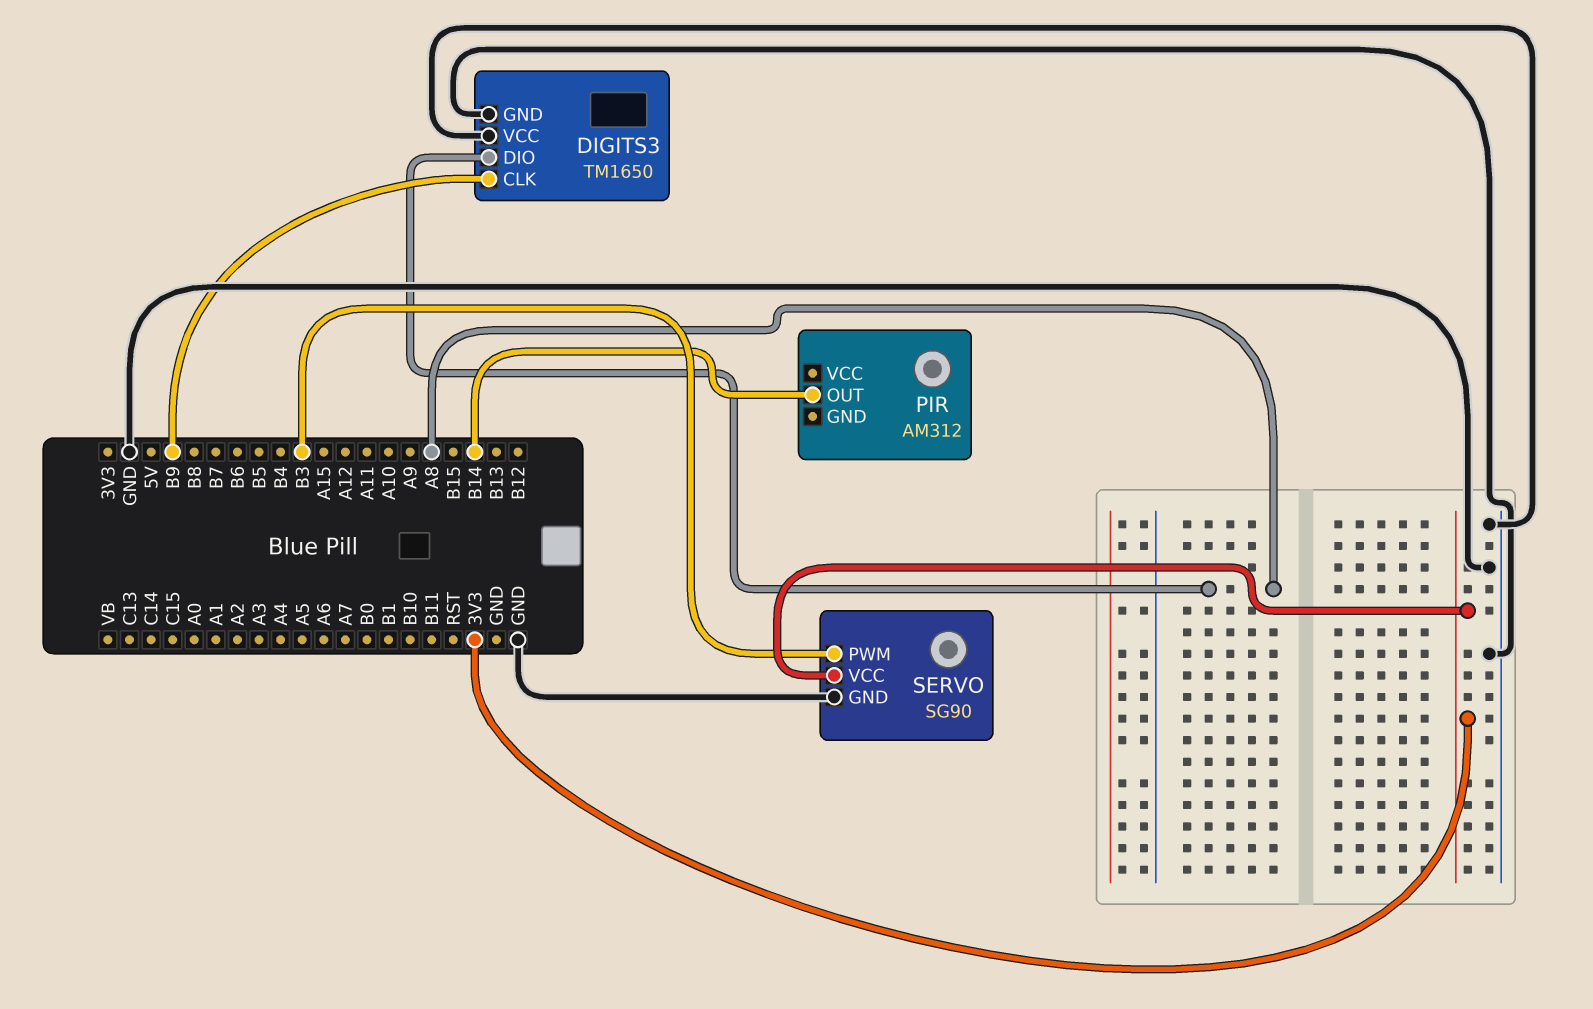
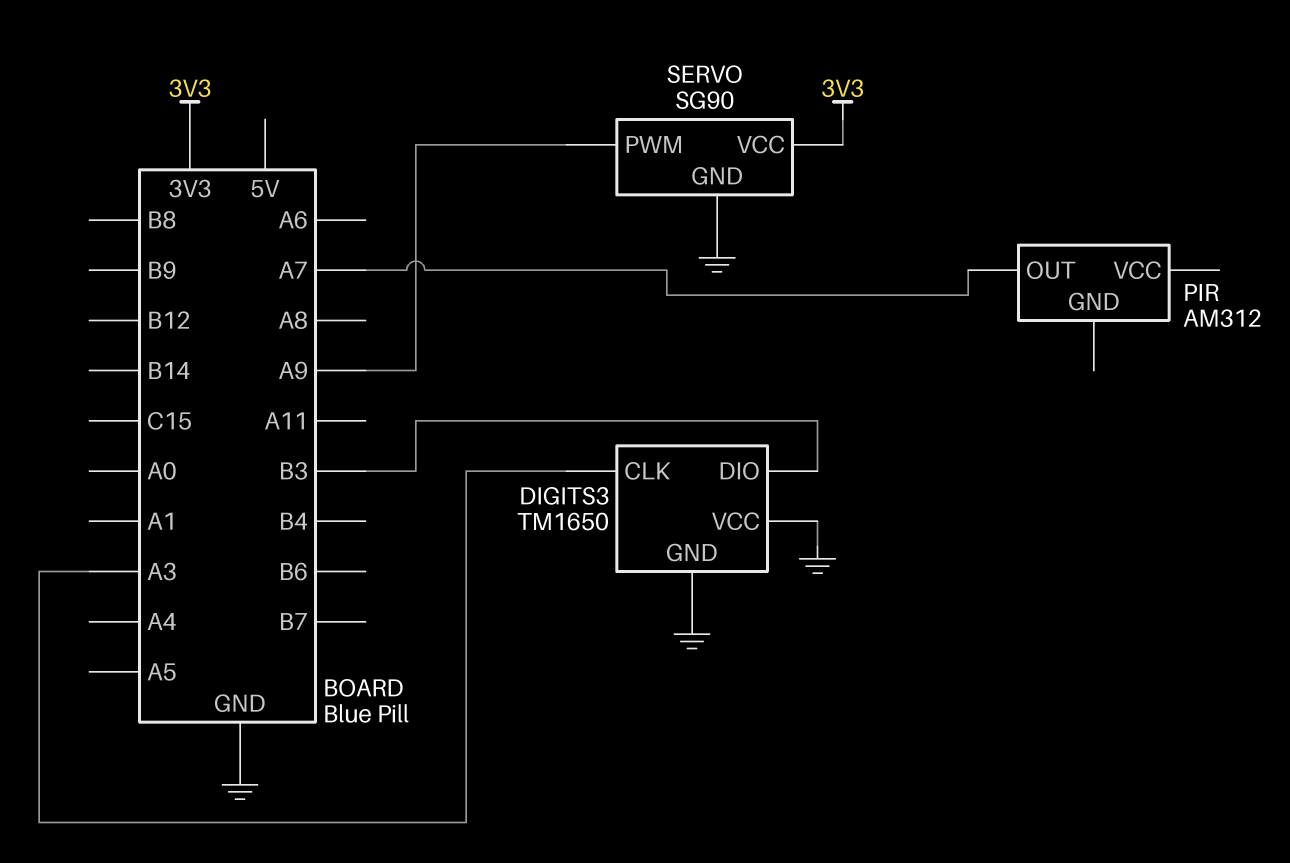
DIGITS3 pin CLK: B9 -> A3
DIGITS3 pin DIO: A8 -> B3
PIR pin OUT: B14 -> A7
SERVO pin PWM: B3 -> A9

